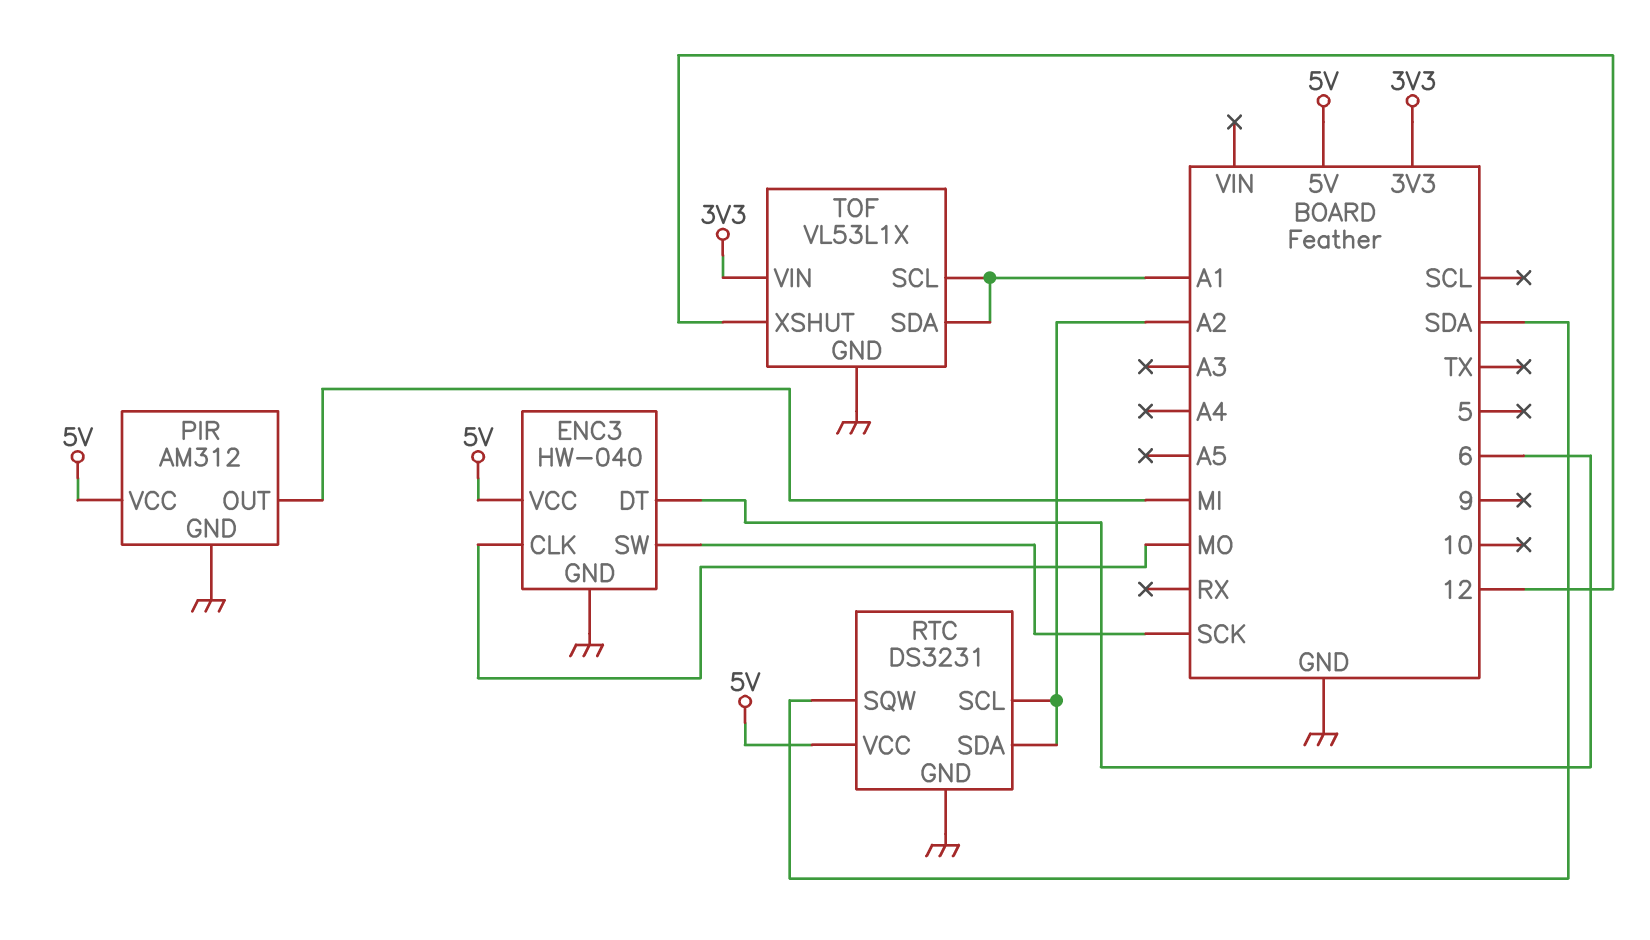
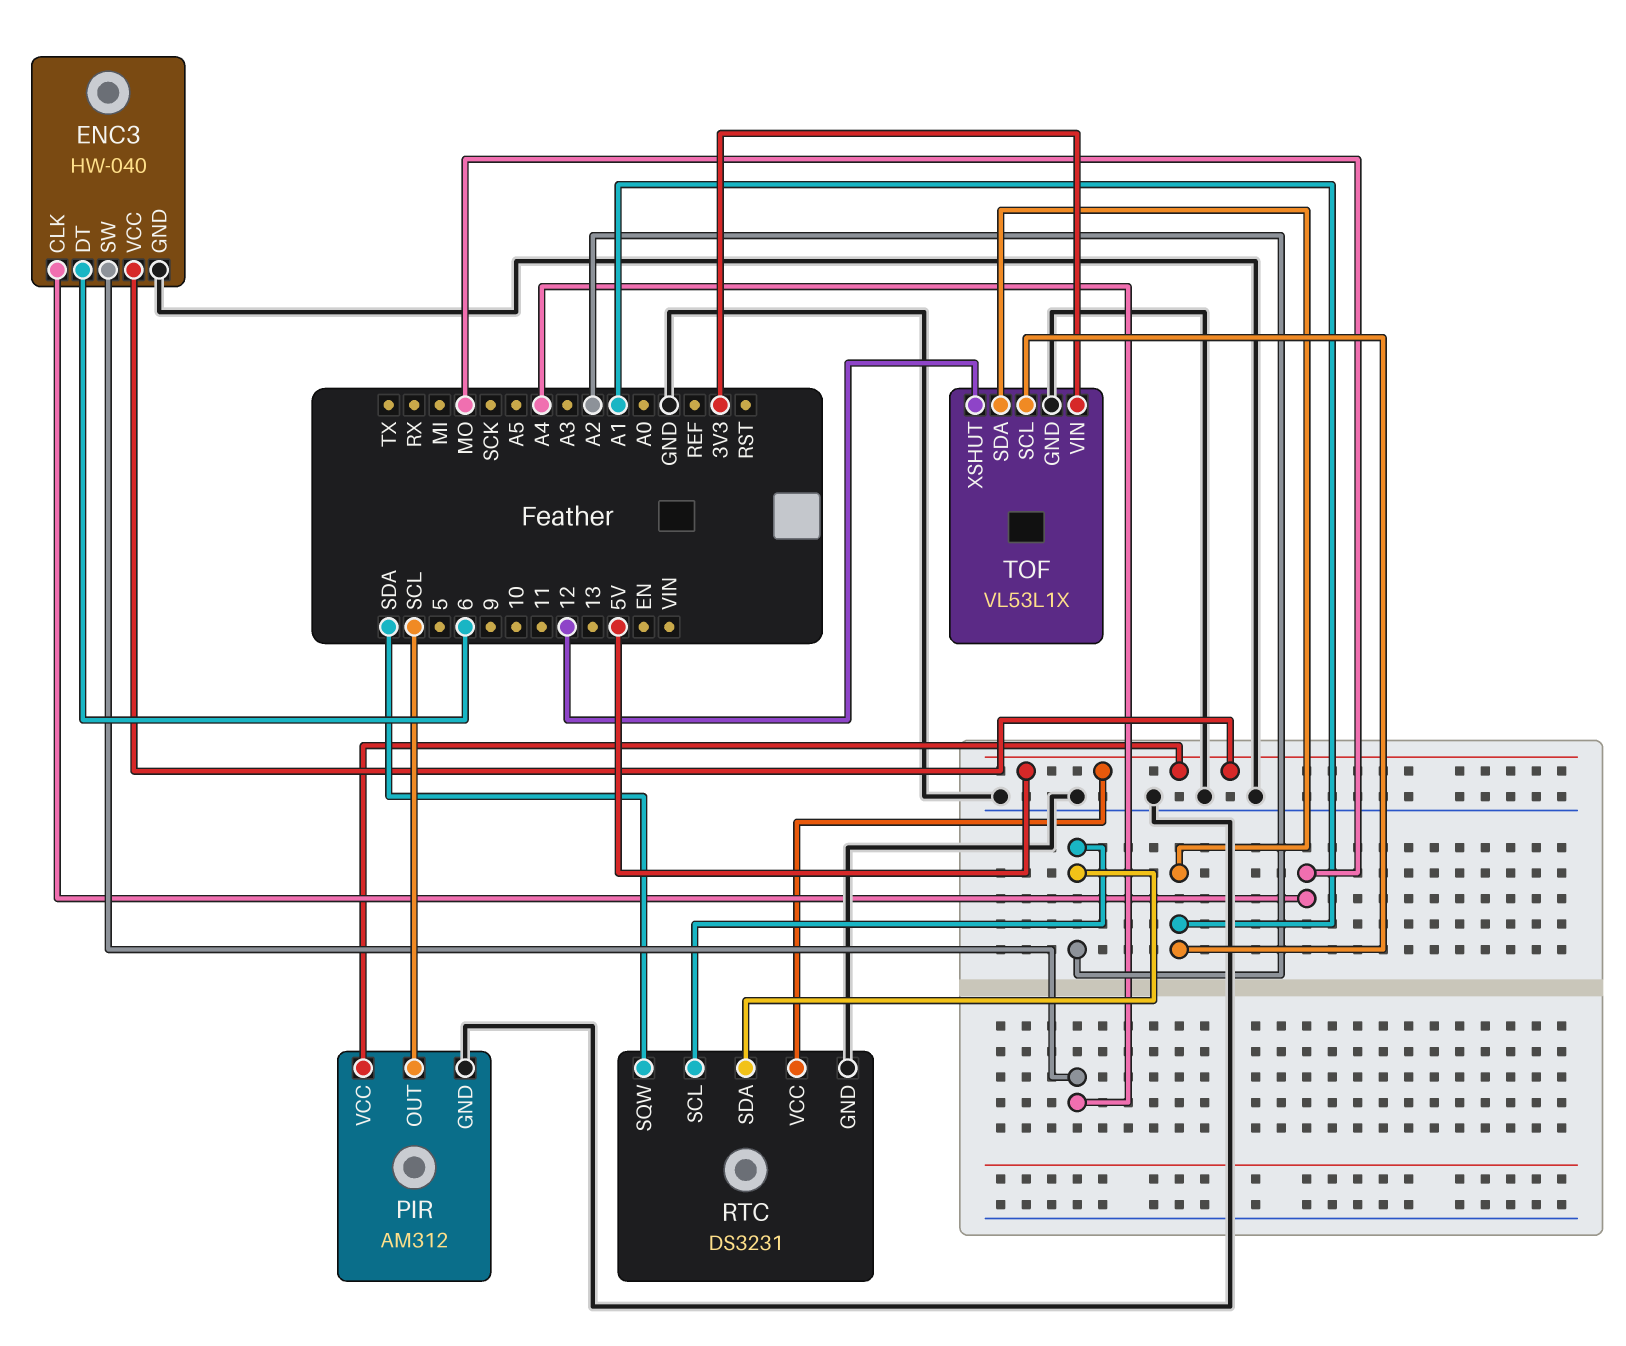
ENC3 pin SW: SCK -> A4
PIR pin OUT: MI -> SCL

